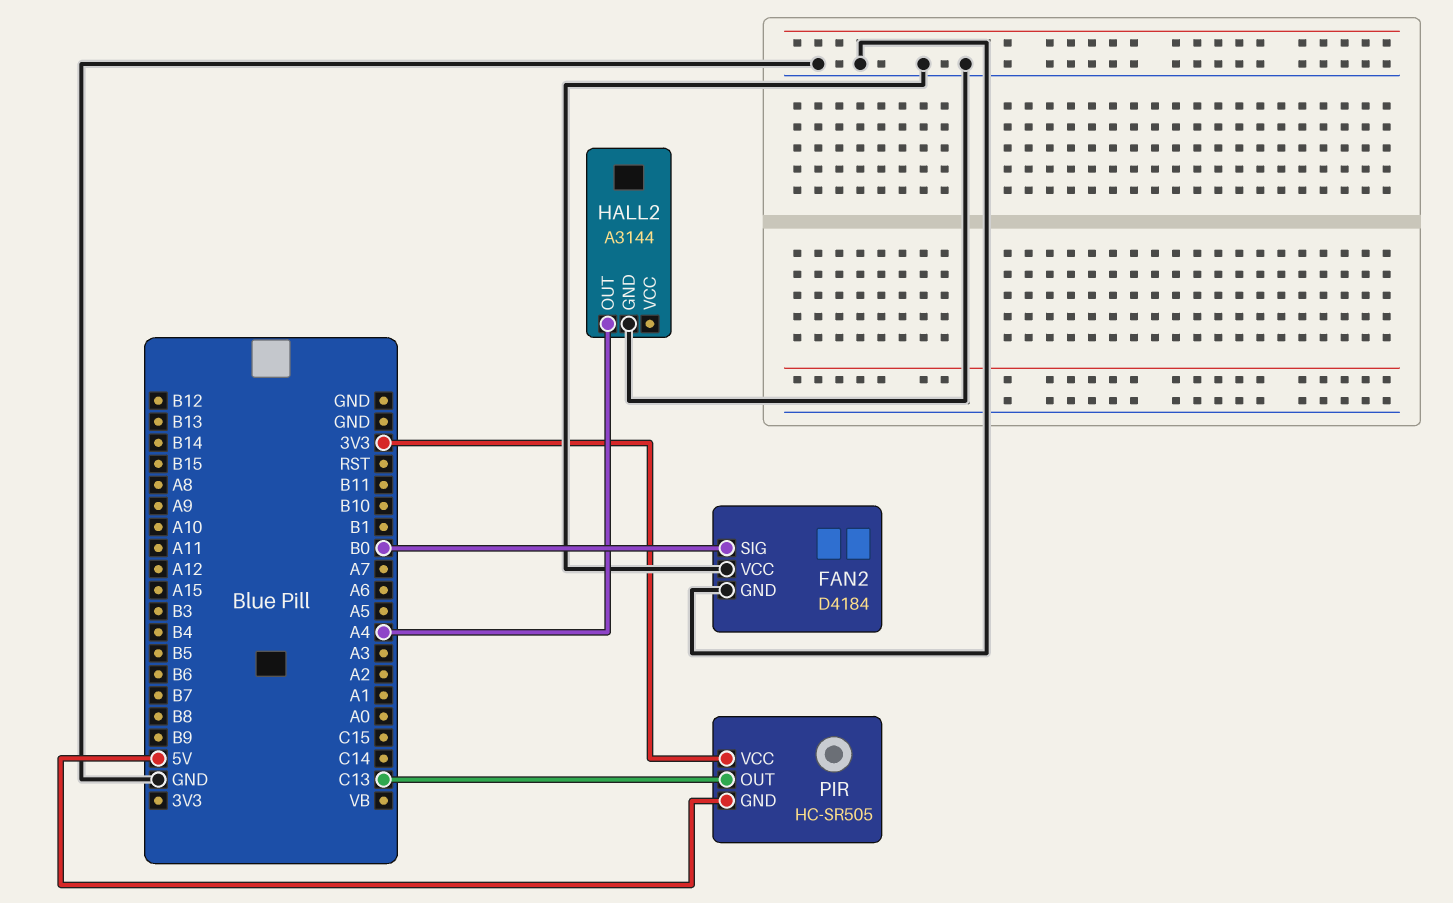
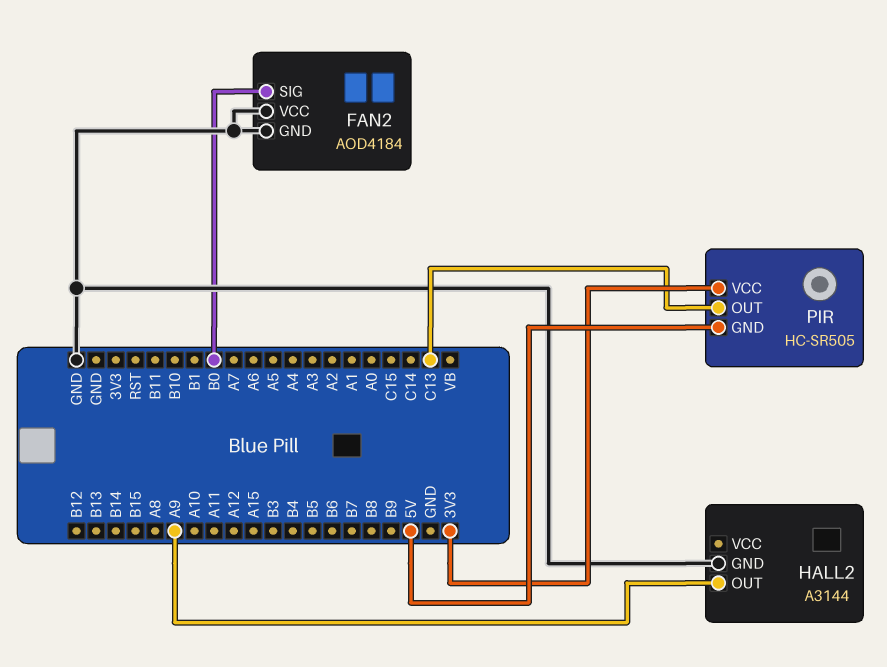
FAN2: D4184 -> AOD4184
HALL2 pin OUT: A4 -> A9

